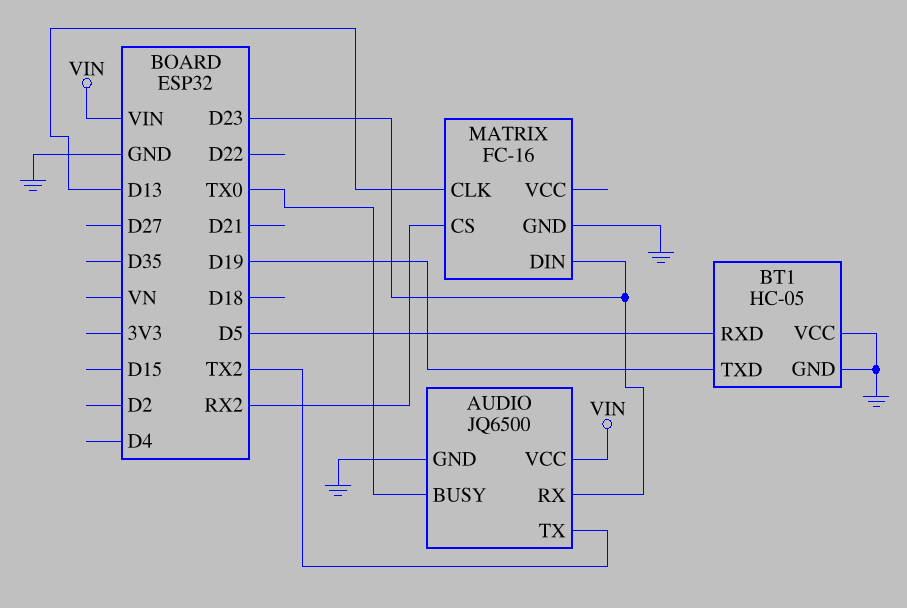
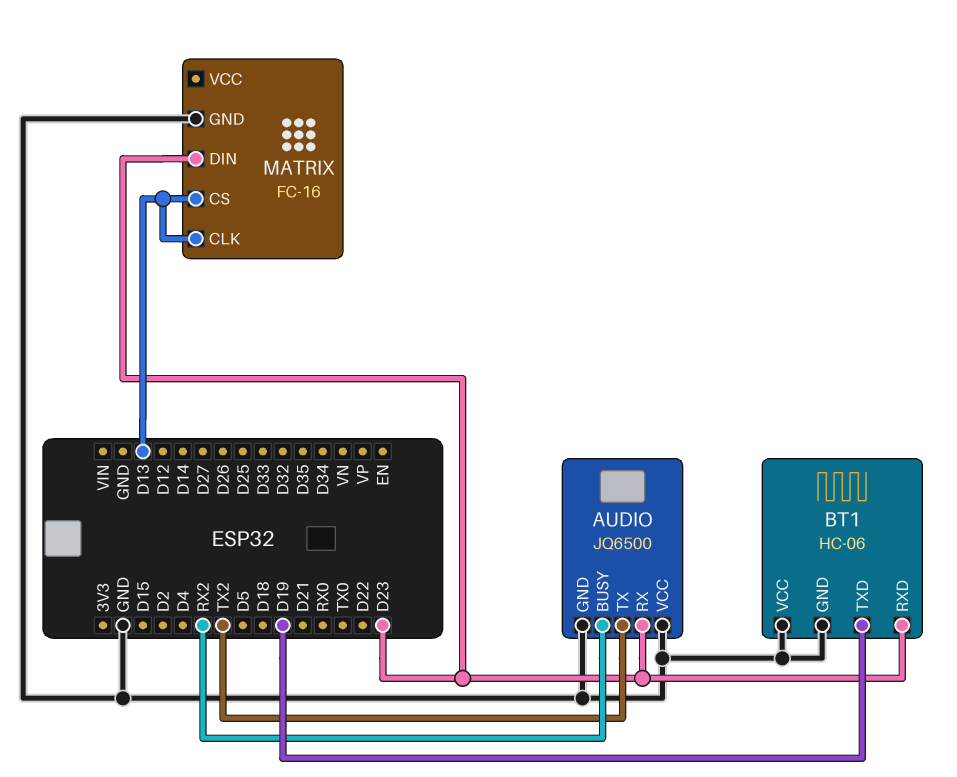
AUDIO pin BUSY: TX0 -> RX2
AUDIO pin VCC: VIN -> GND
BT1: HC-05 -> HC-06
BT1 pin RXD: D5 -> D23
MATRIX pin CS: RX2 -> D13

